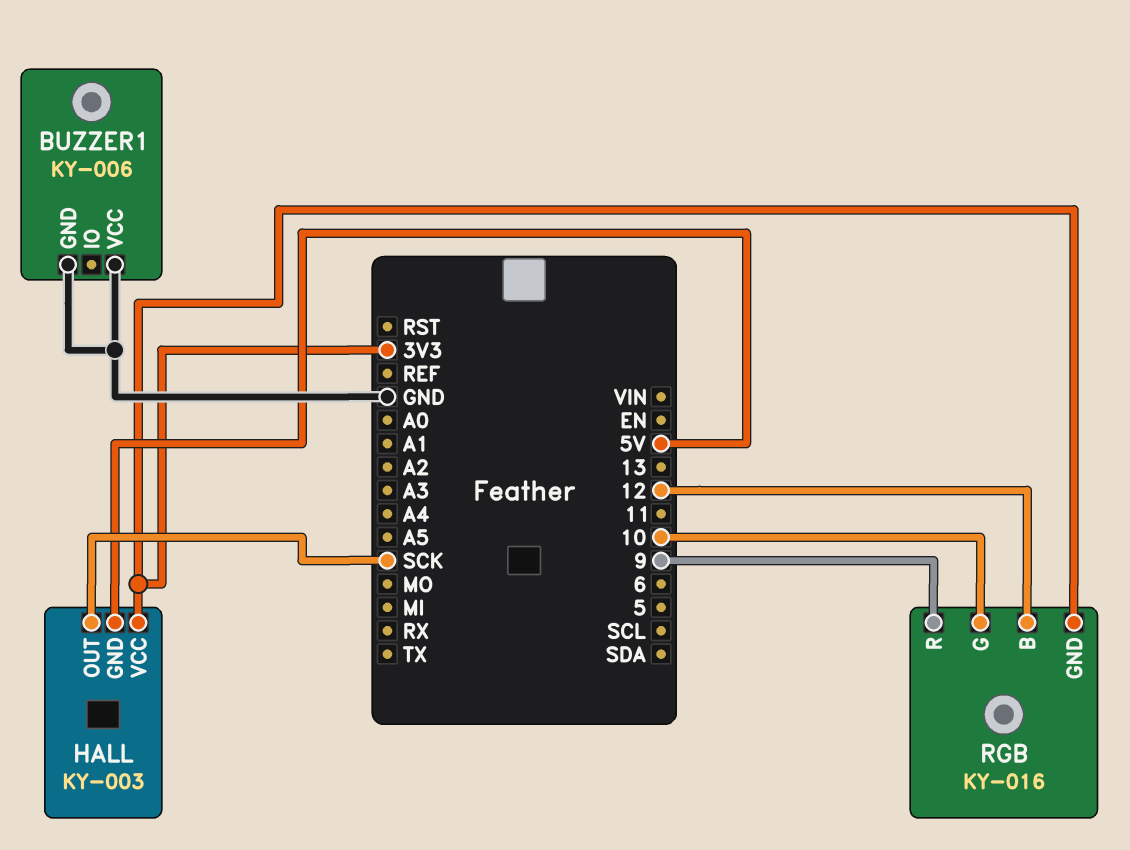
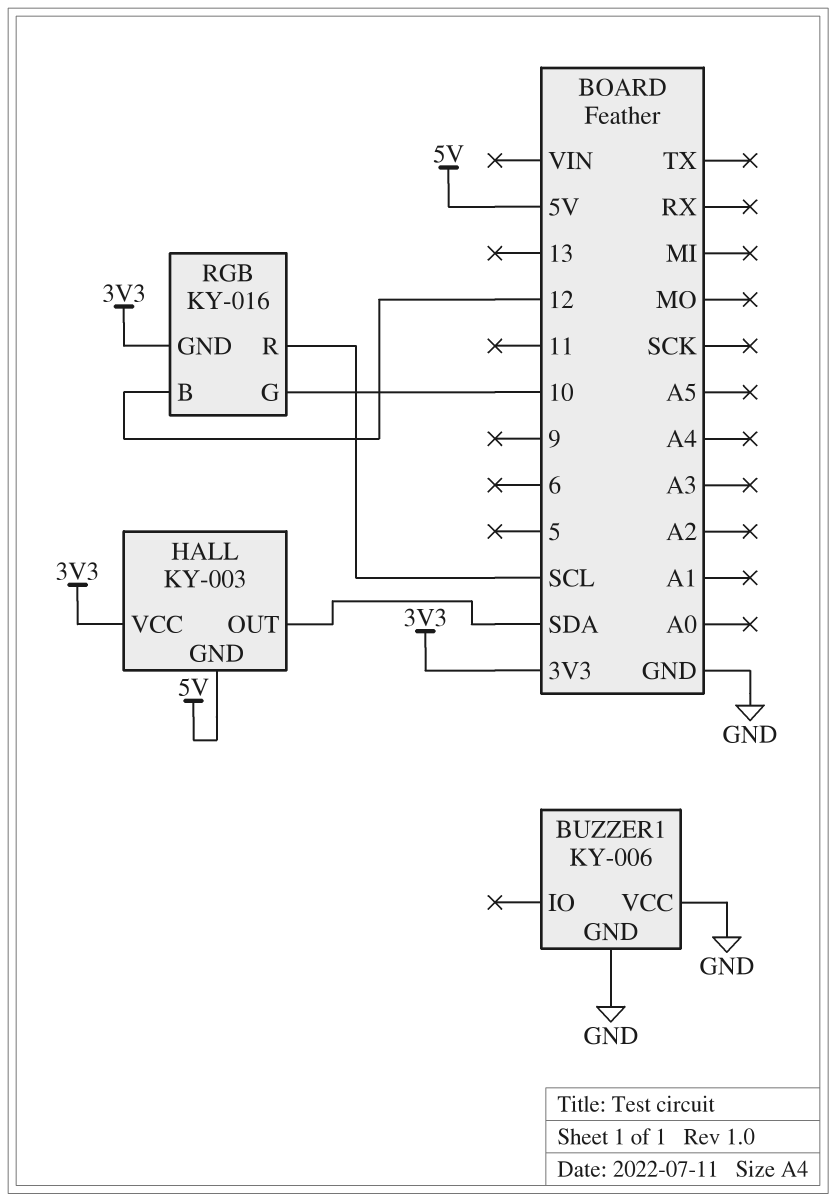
HALL pin OUT: SCK -> SDA
RGB pin R: 9 -> SCL

